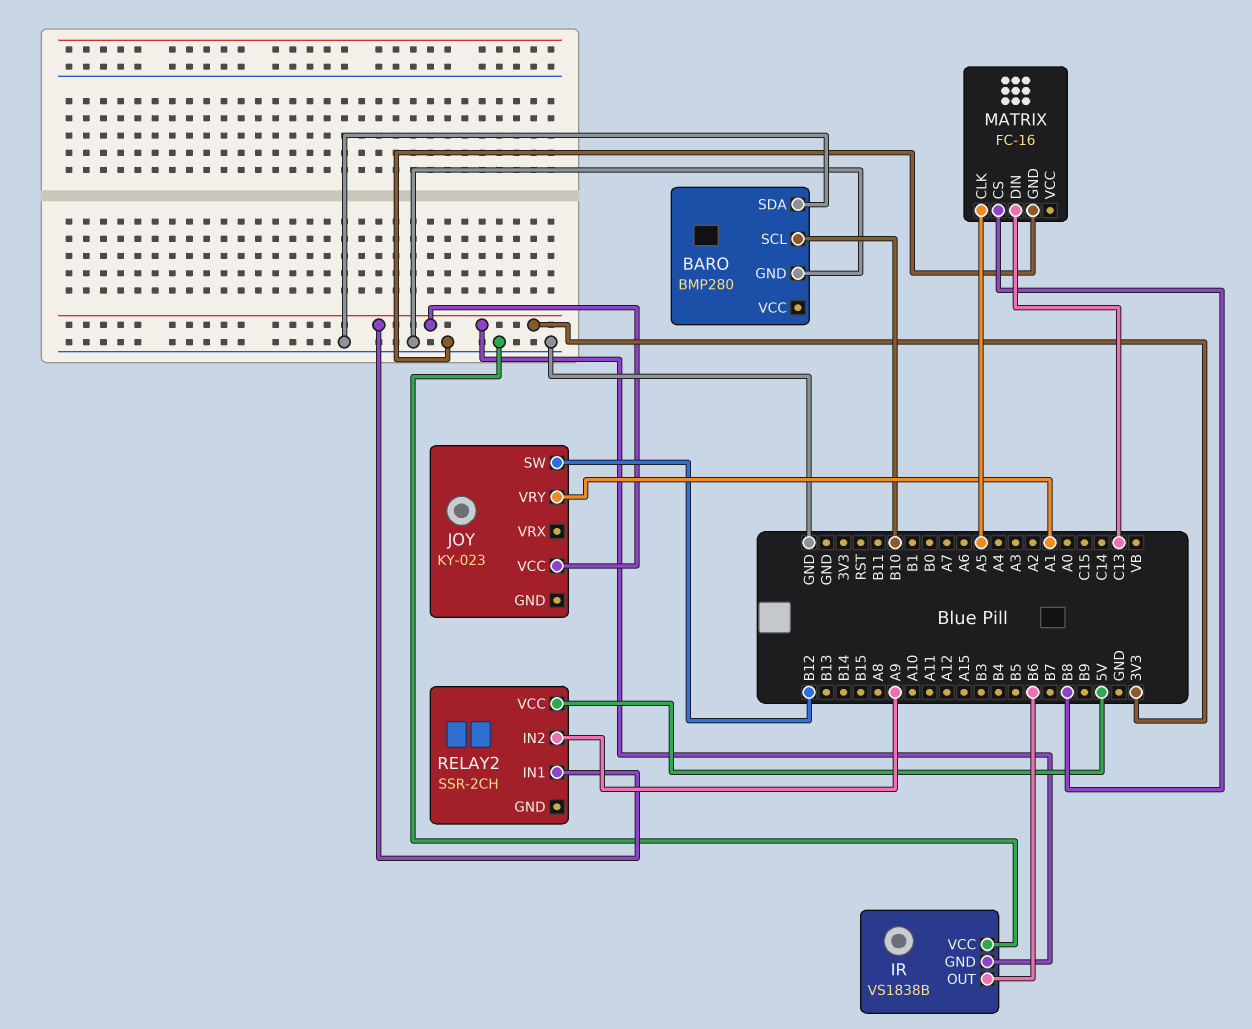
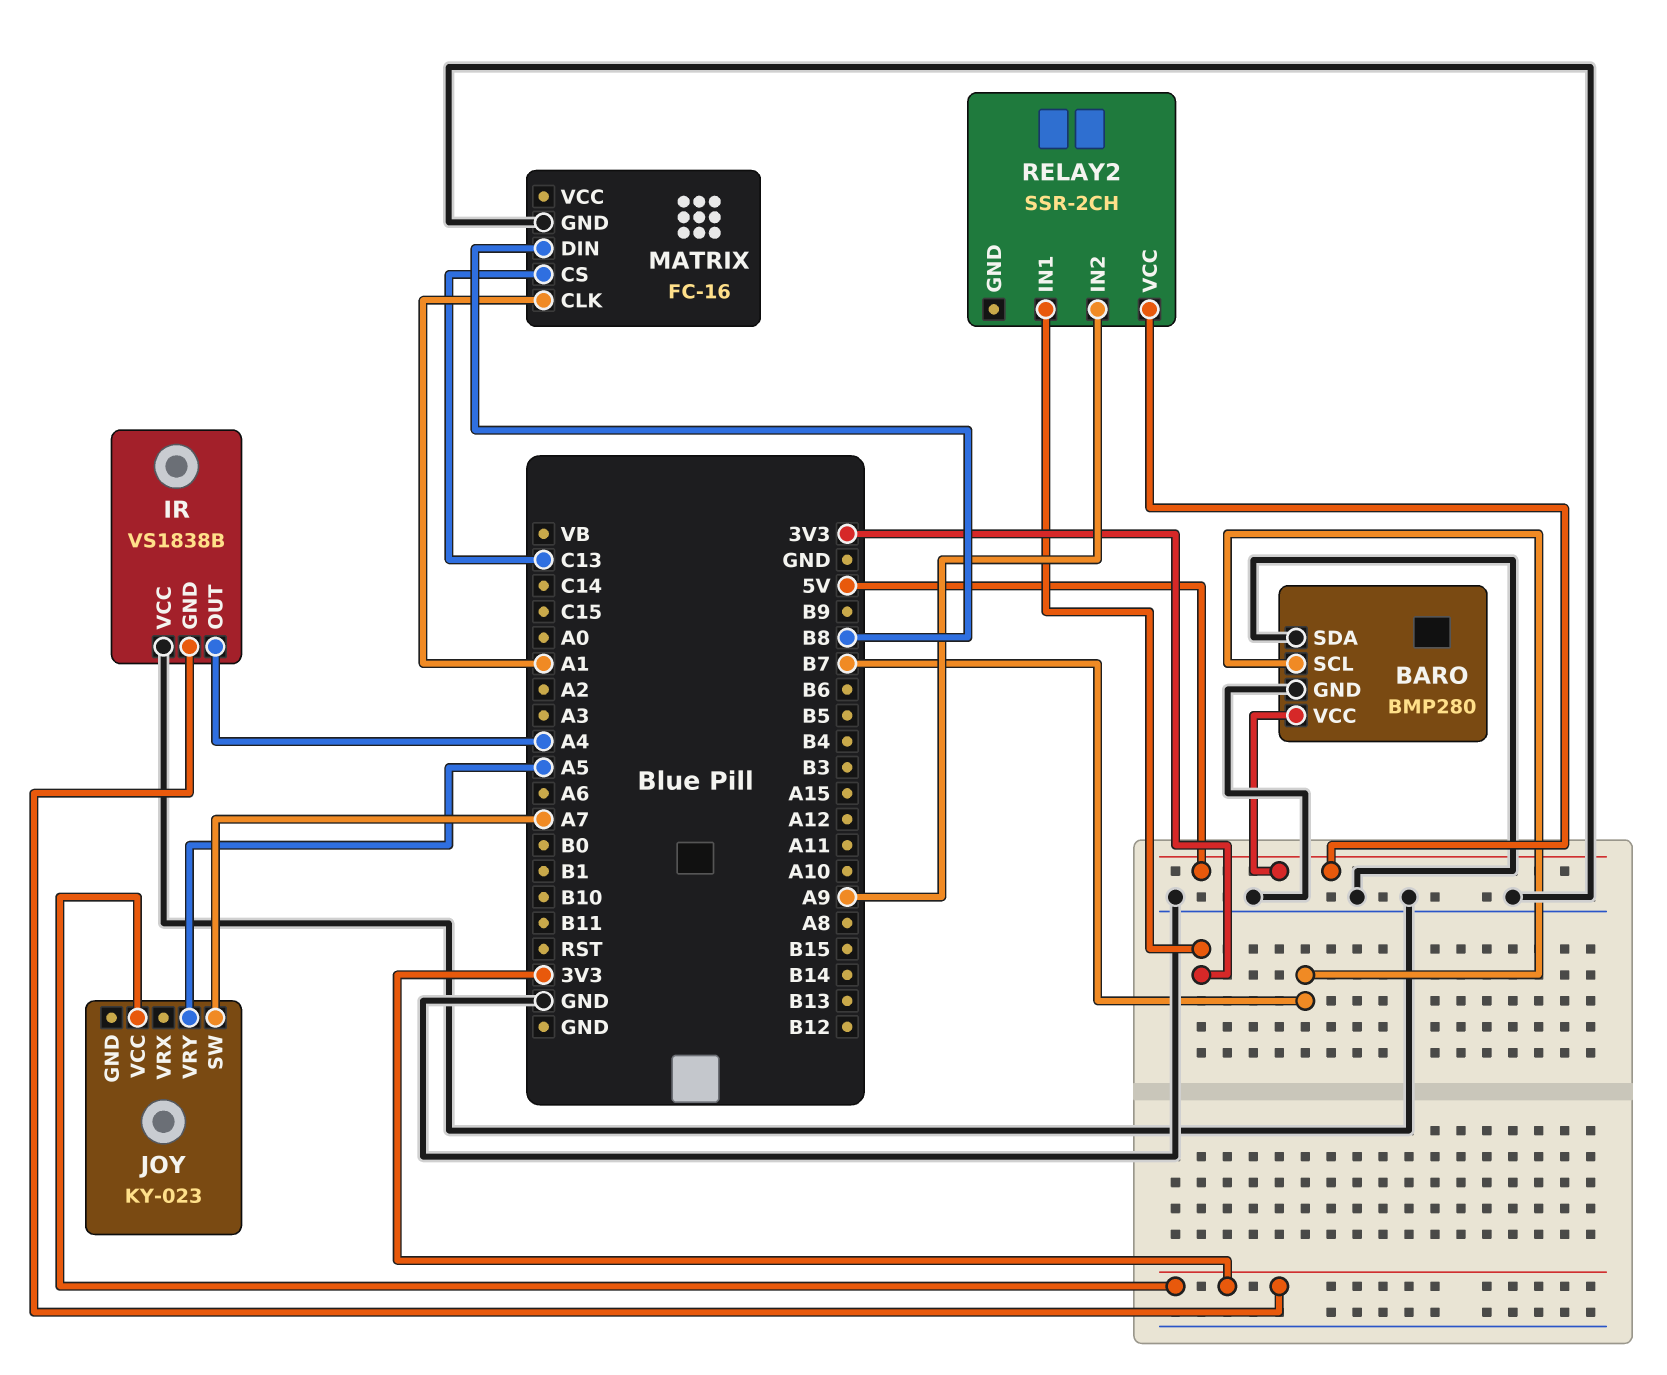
BARO pin SCL: B10 -> B7
BARO pin VCC: none -> 5V
IR pin OUT: B6 -> A4
JOY pin SW: B12 -> A7
JOY pin VRY: A1 -> A5
MATRIX pin CLK: A5 -> A1
MATRIX pin CS: B8 -> C13
MATRIX pin DIN: C13 -> B8

